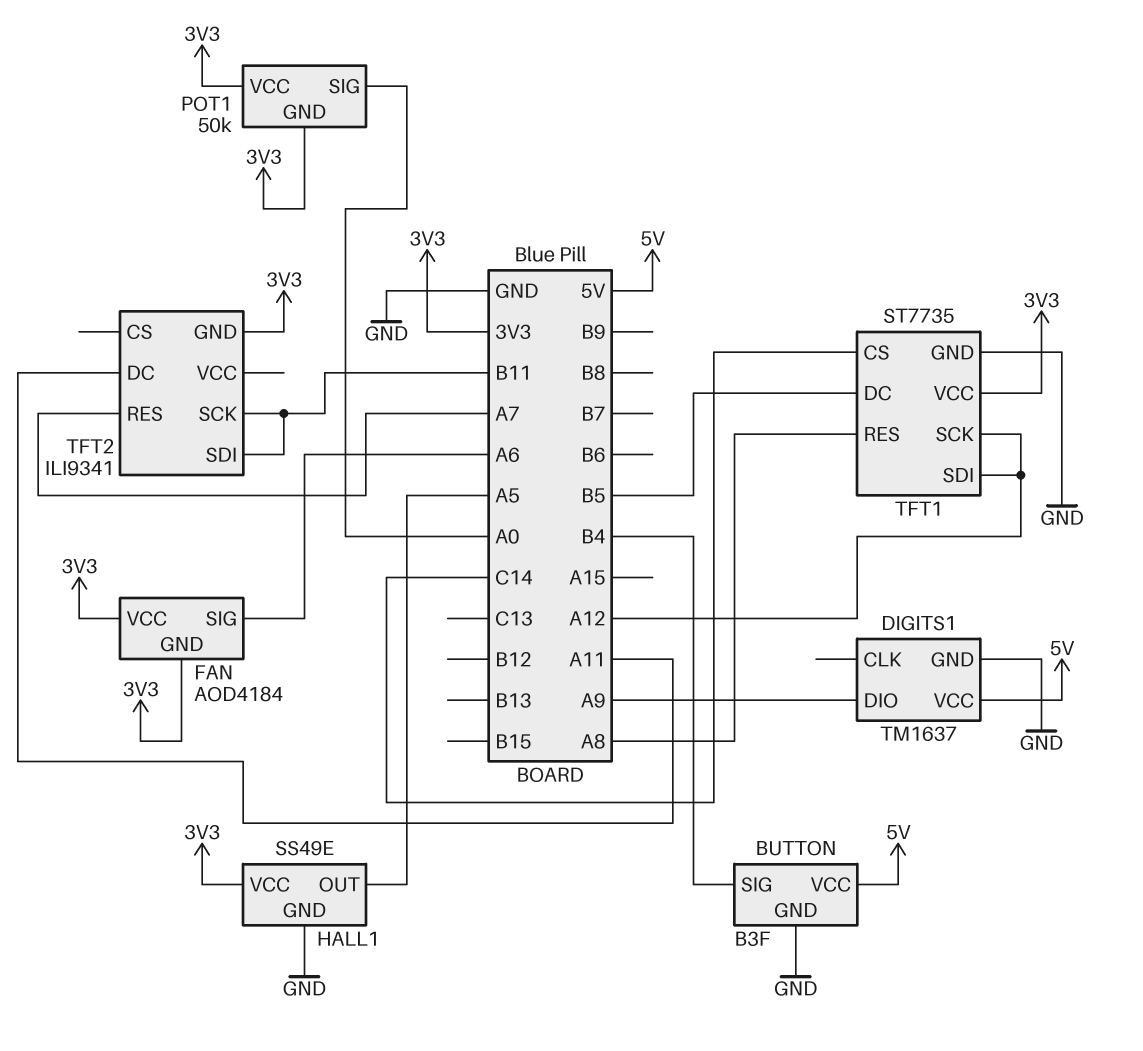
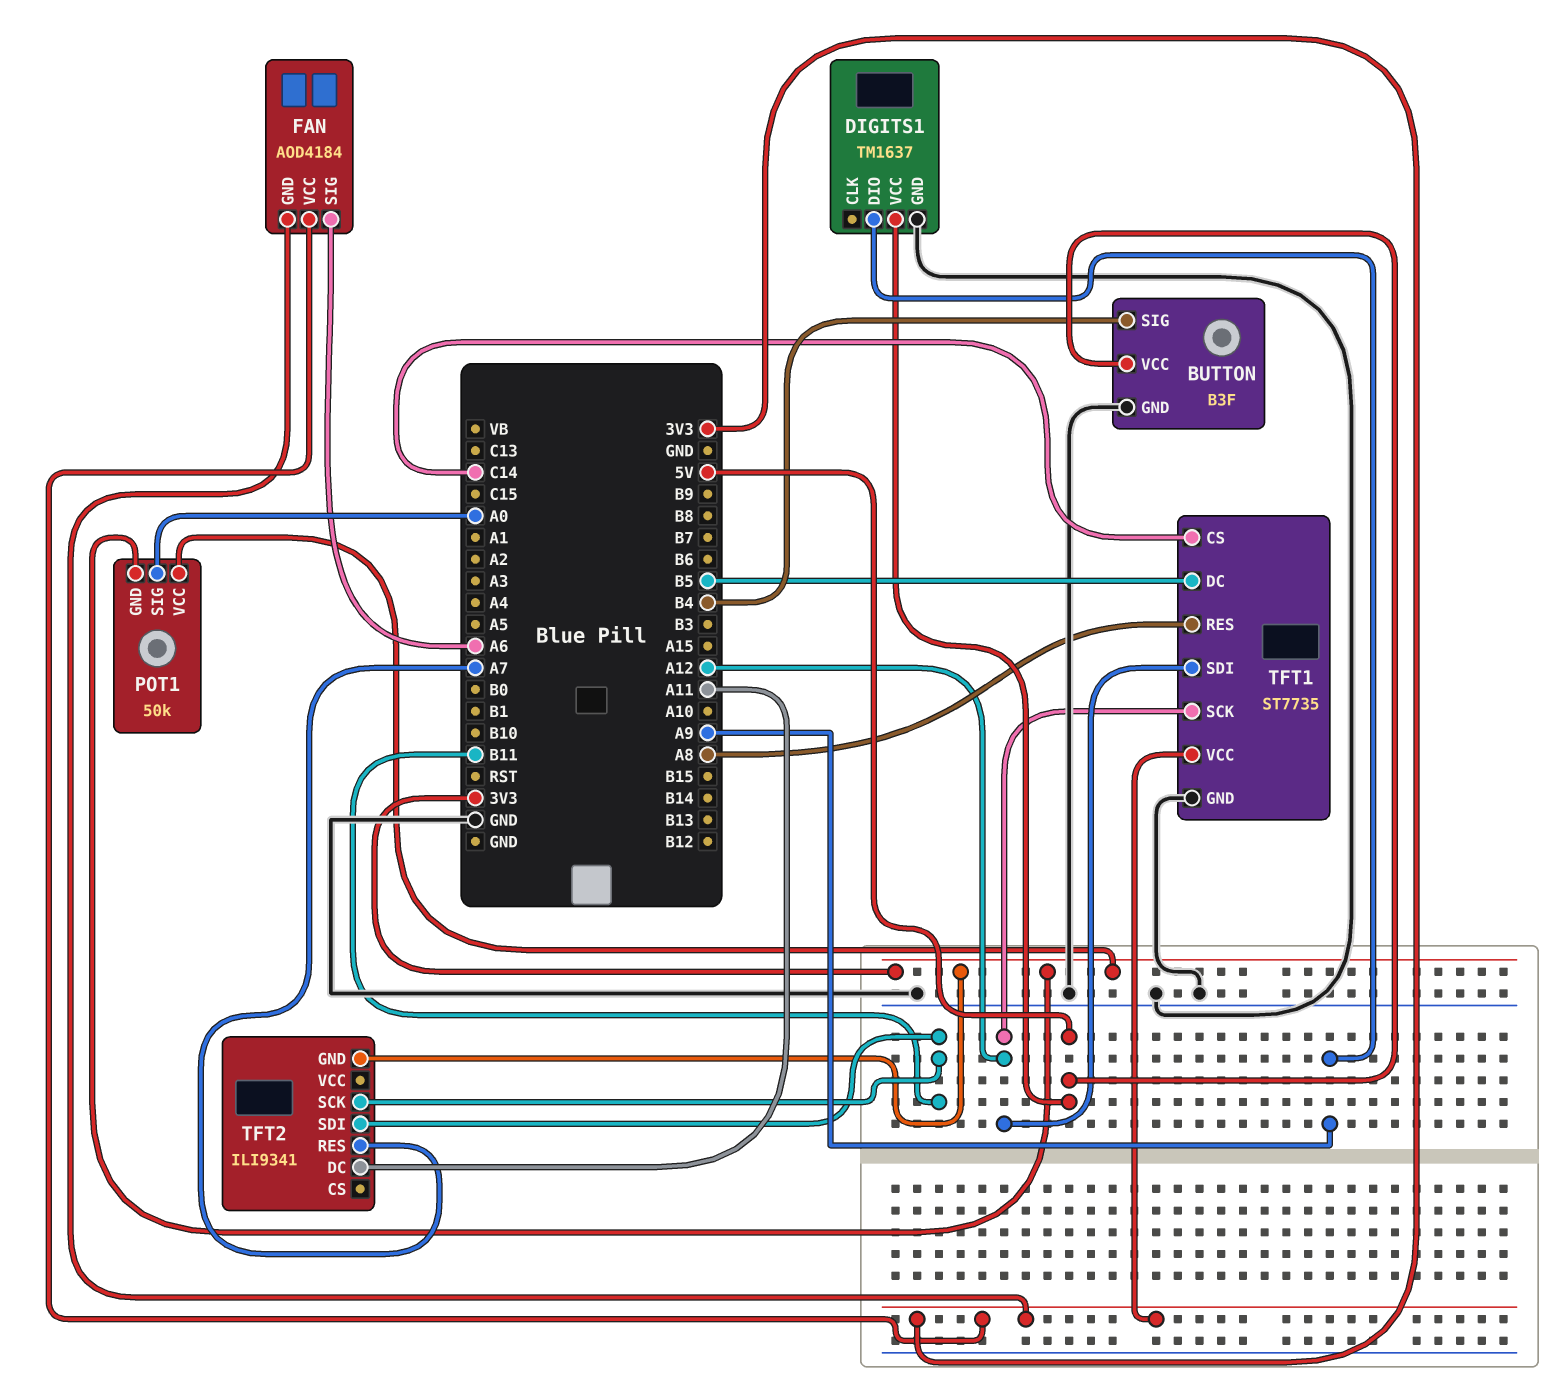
HALL1: SS49E -> none
HALL1 pin GND: GND -> none
HALL1 pin OUT: A5 -> none
HALL1 pin VCC: 3V3 -> none

